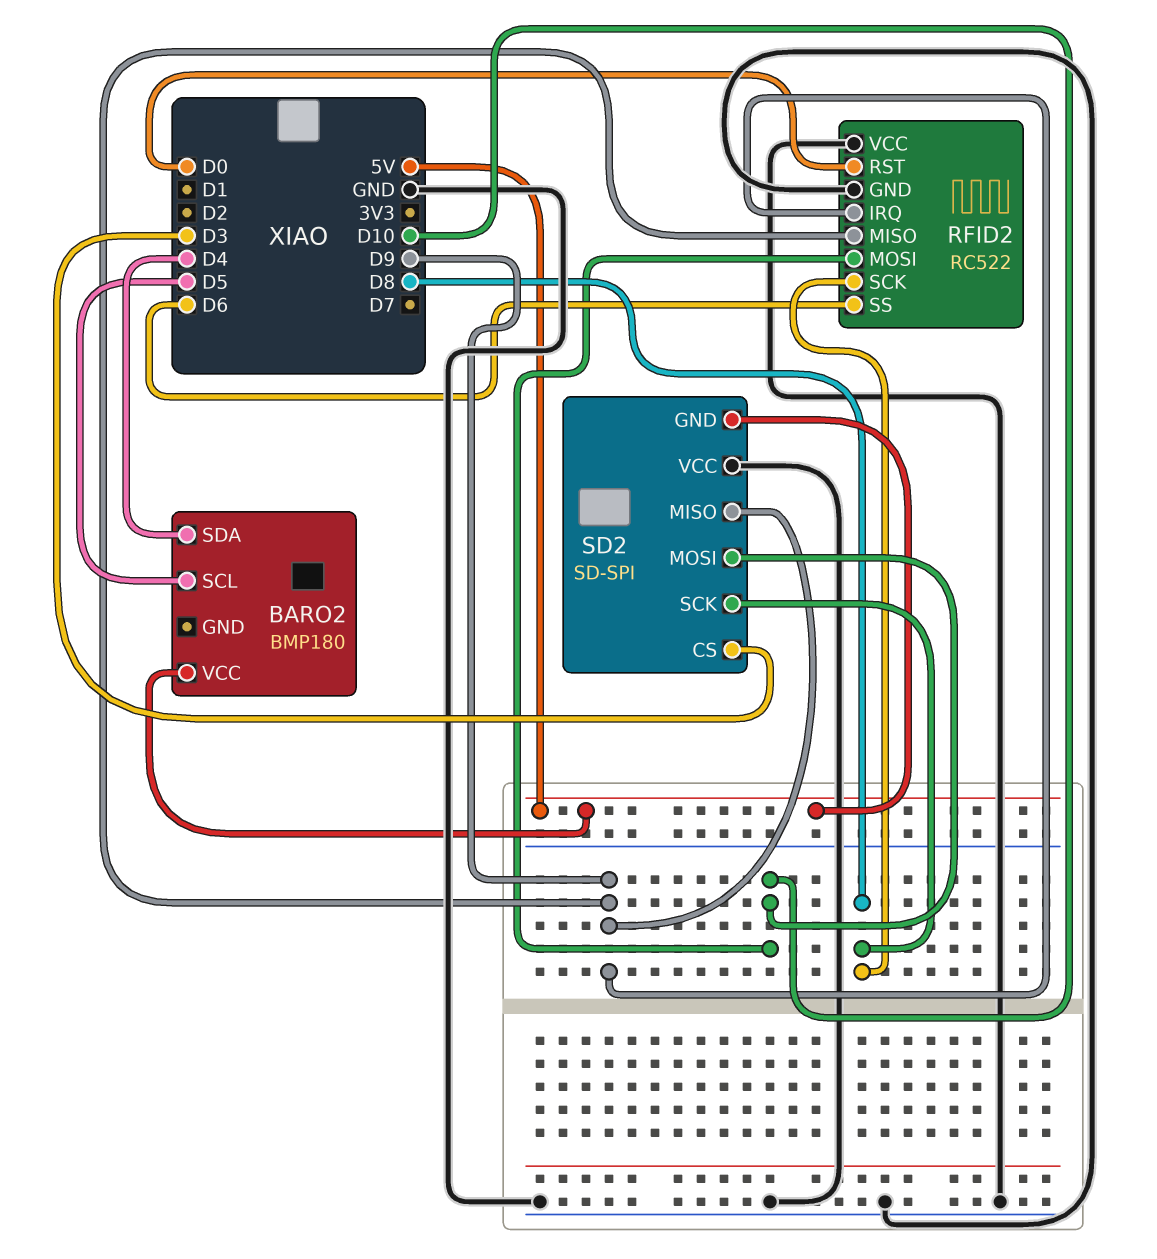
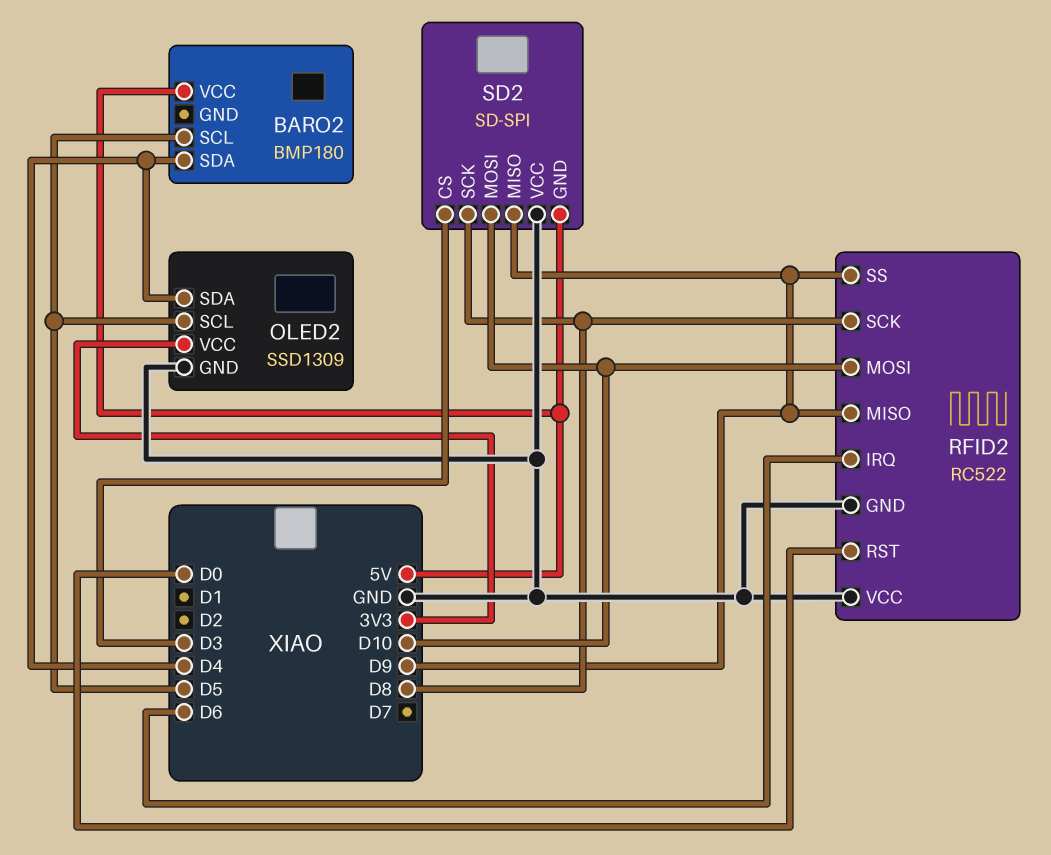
OLED2: none -> SSD1309
OLED2 pin GND: none -> GND
OLED2 pin SCL: none -> D5
OLED2 pin SDA: none -> D4
OLED2 pin VCC: none -> 3V3
RFID2 pin IRQ: D9 -> D6
RFID2 pin SS: D6 -> D9

